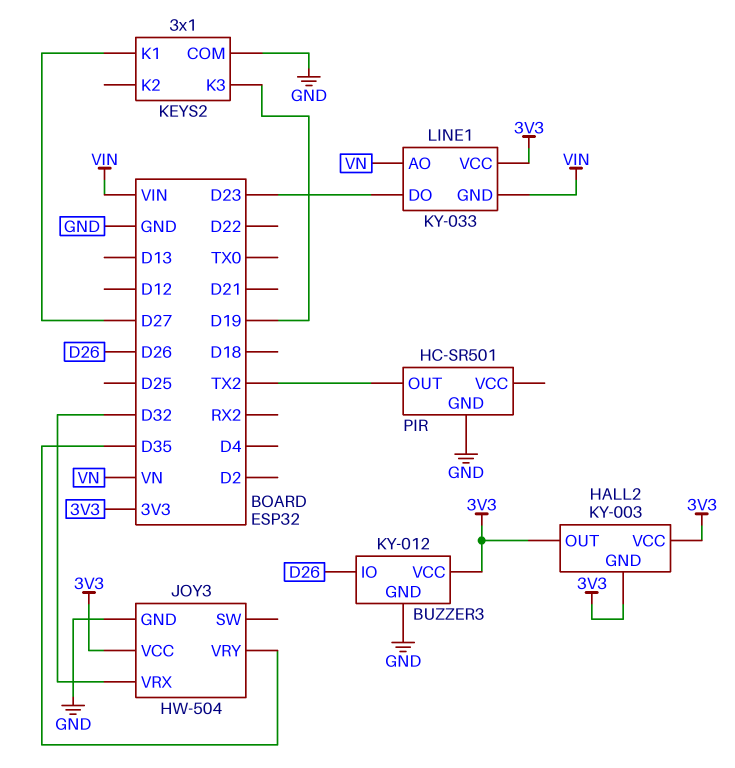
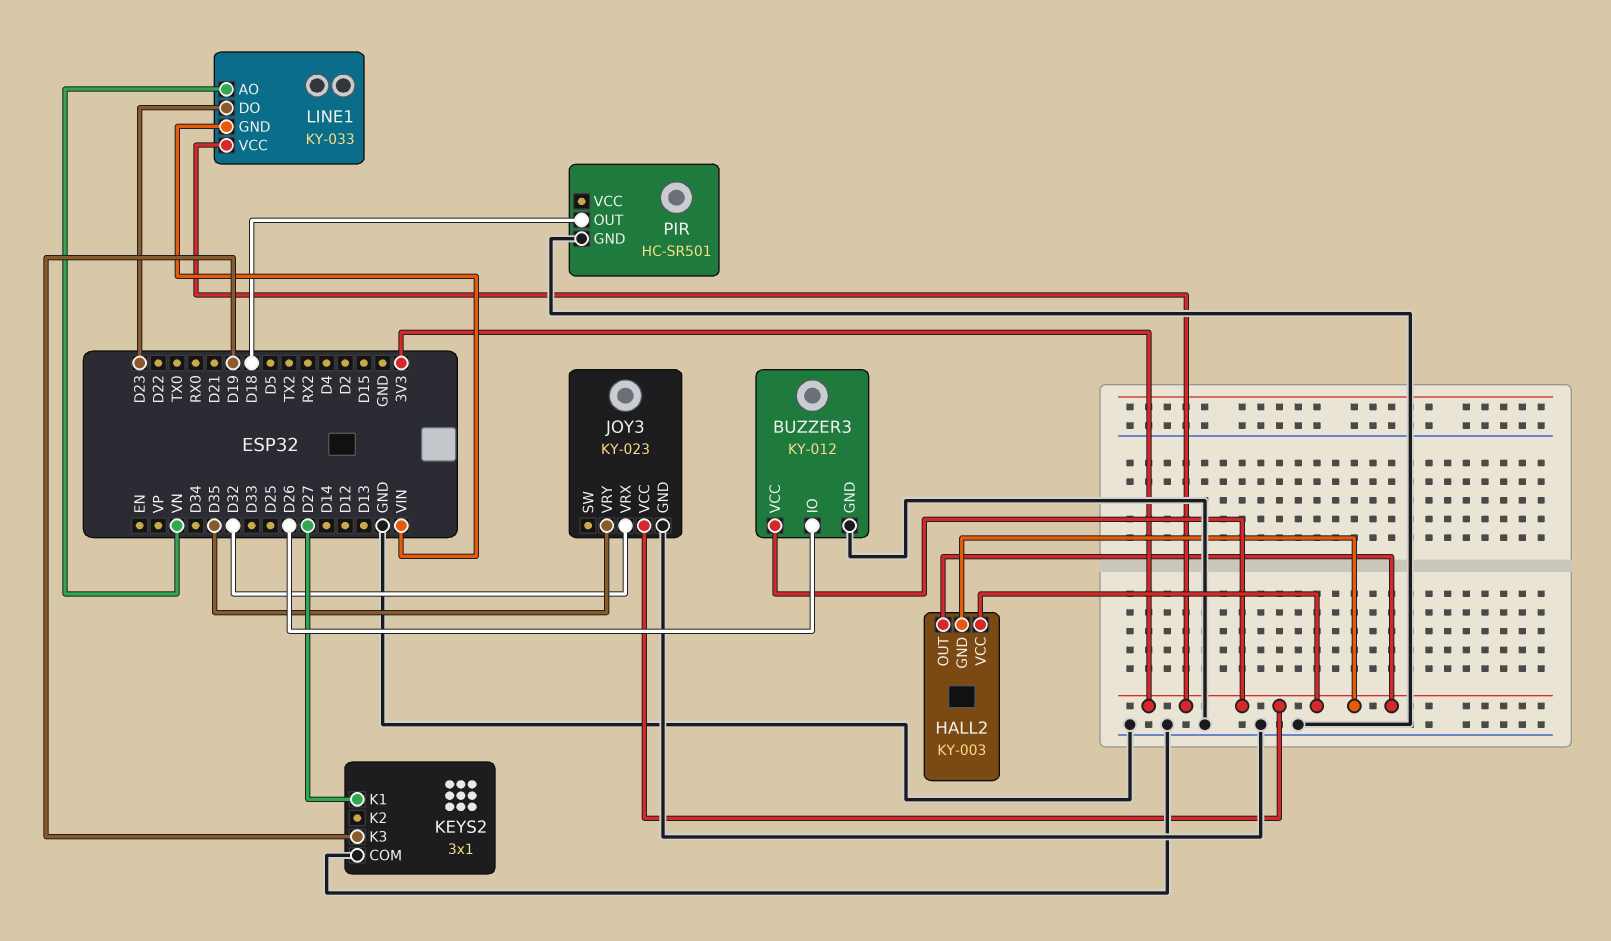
JOY3: HW-504 -> KY-023
PIR pin OUT: TX2 -> D18

